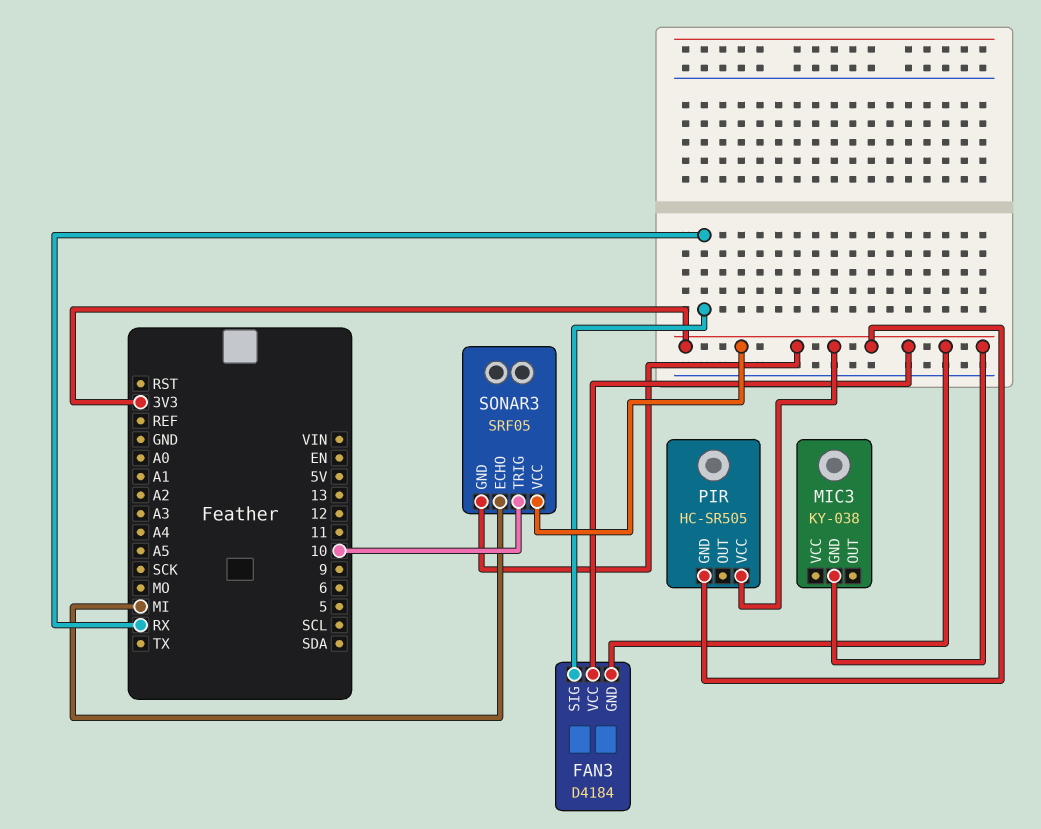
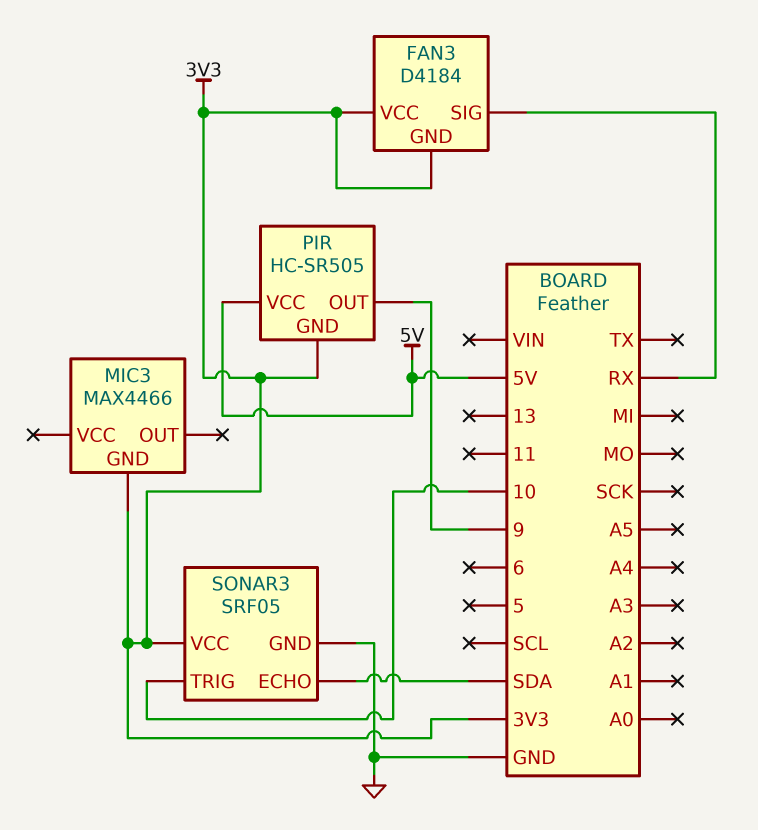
MIC3: KY-038 -> MAX4466
PIR pin OUT: none -> 9
PIR pin VCC: 3V3 -> 5V
SONAR3 pin ECHO: MI -> SDA
SONAR3 pin GND: 3V3 -> GND

